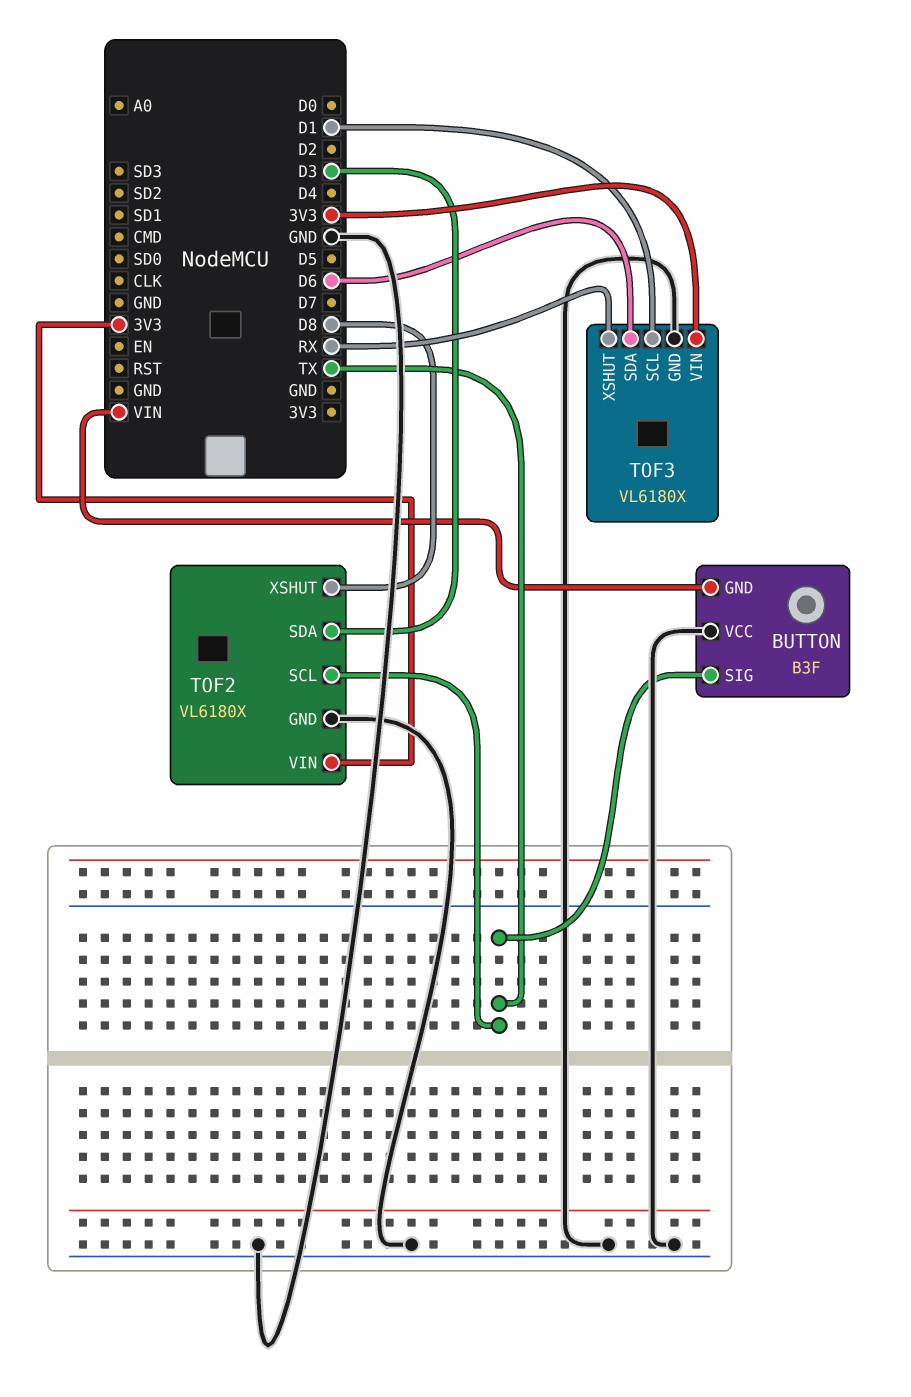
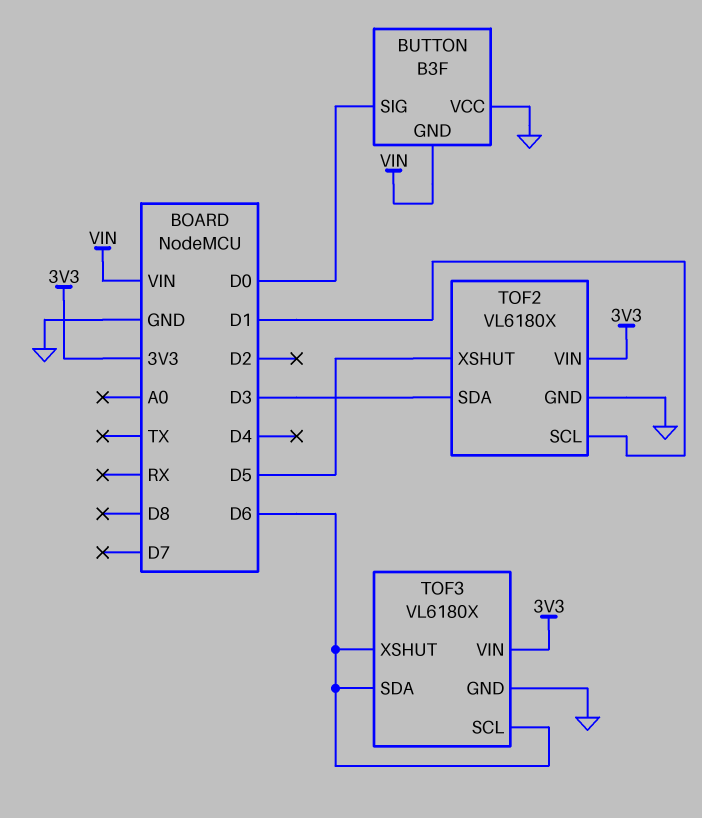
BUTTON pin SIG: TX -> D0
TOF2 pin SCL: TX -> D1
TOF2 pin XSHUT: D8 -> D5
TOF3 pin SCL: D1 -> D6
TOF3 pin XSHUT: RX -> D6

